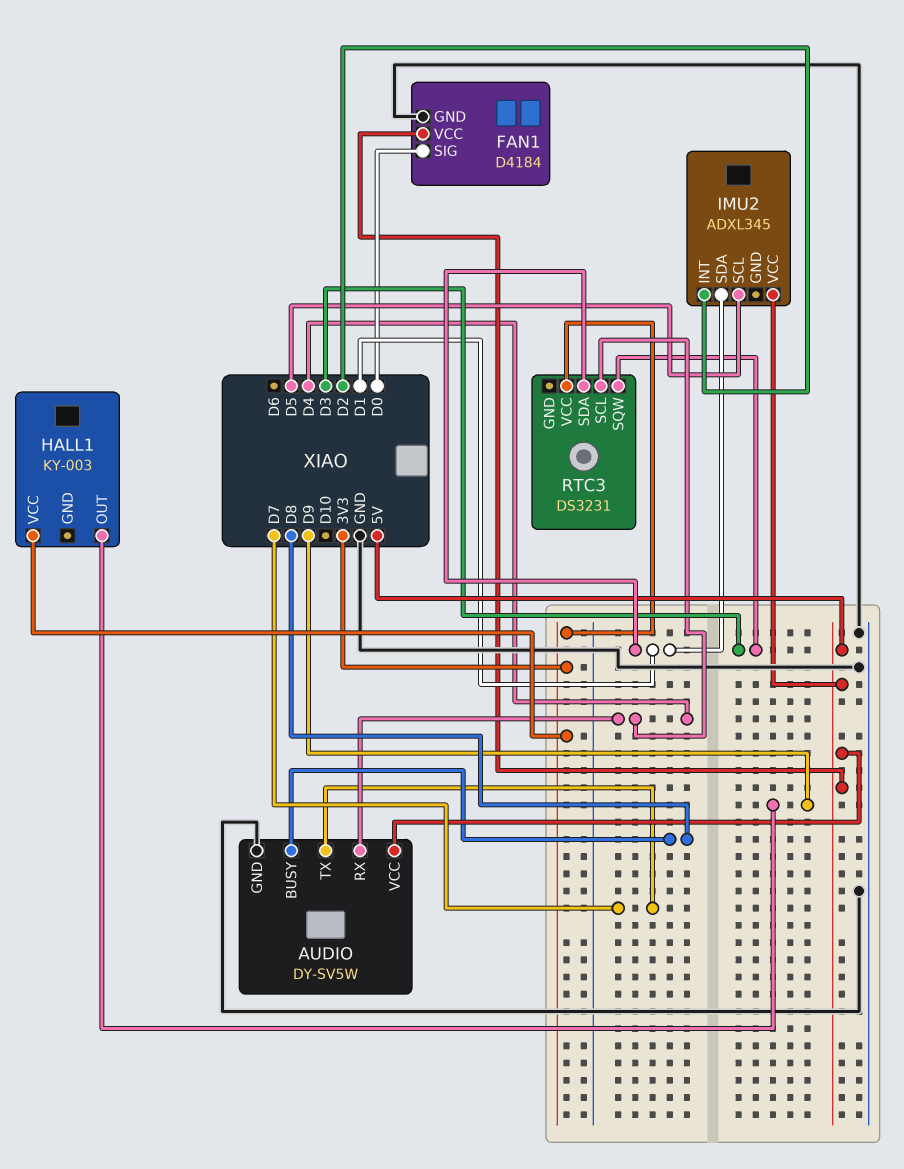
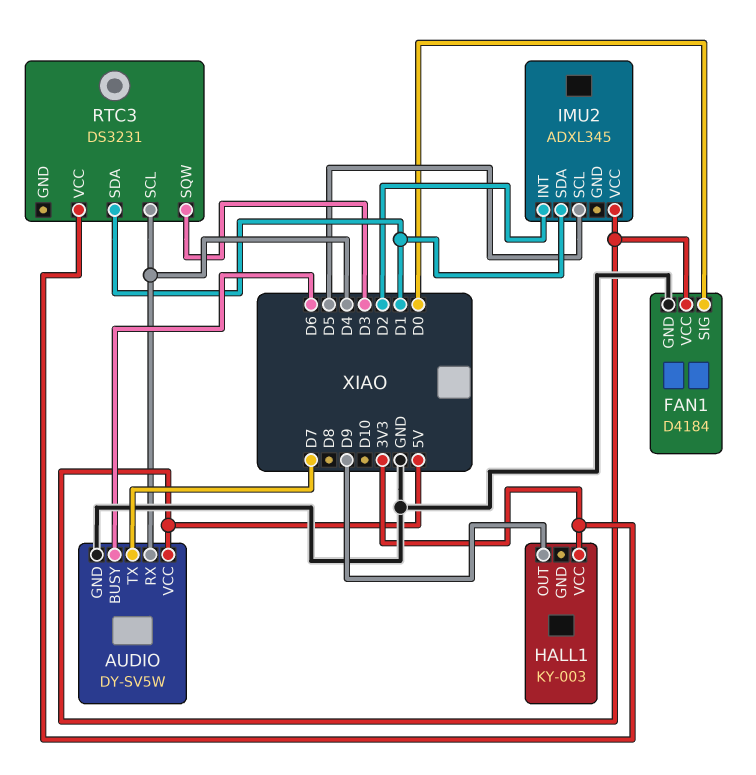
AUDIO pin BUSY: D8 -> D6

